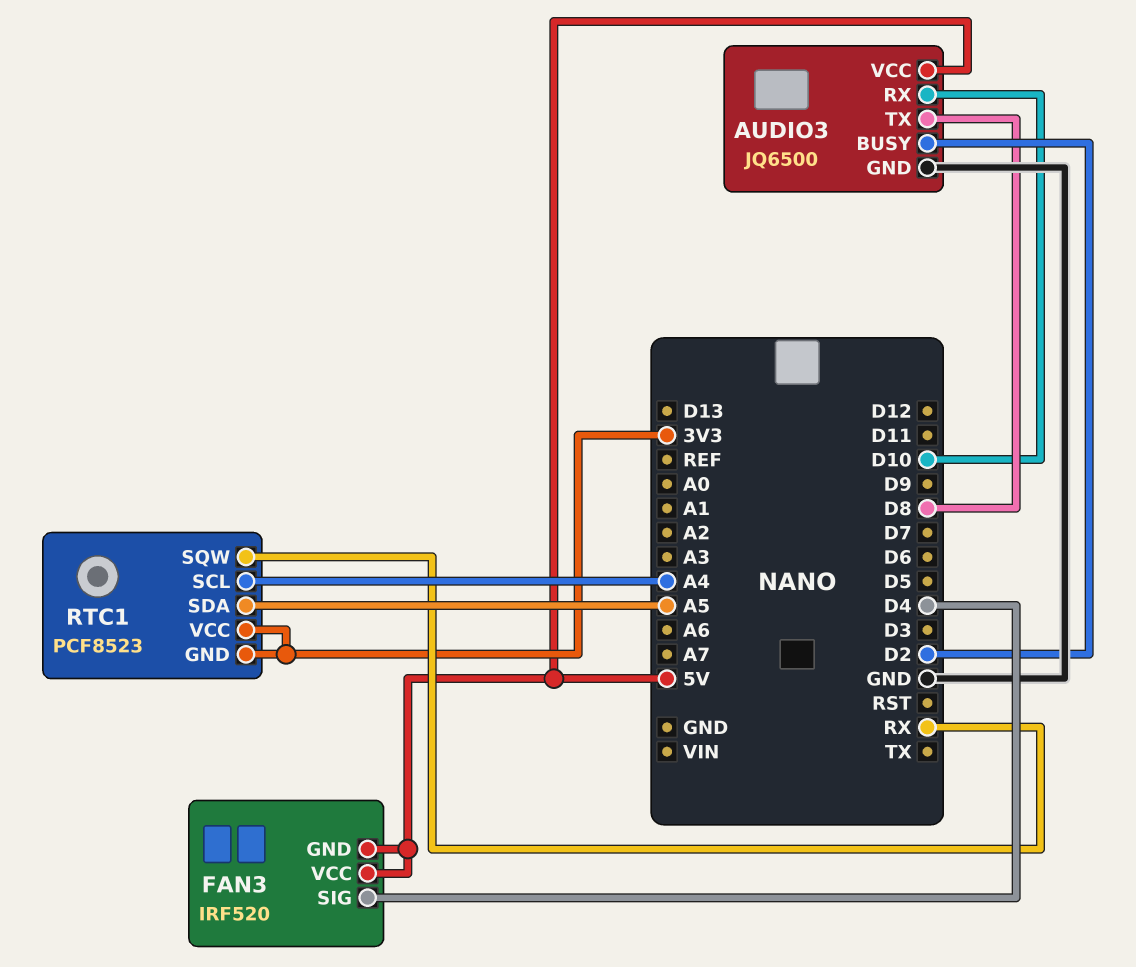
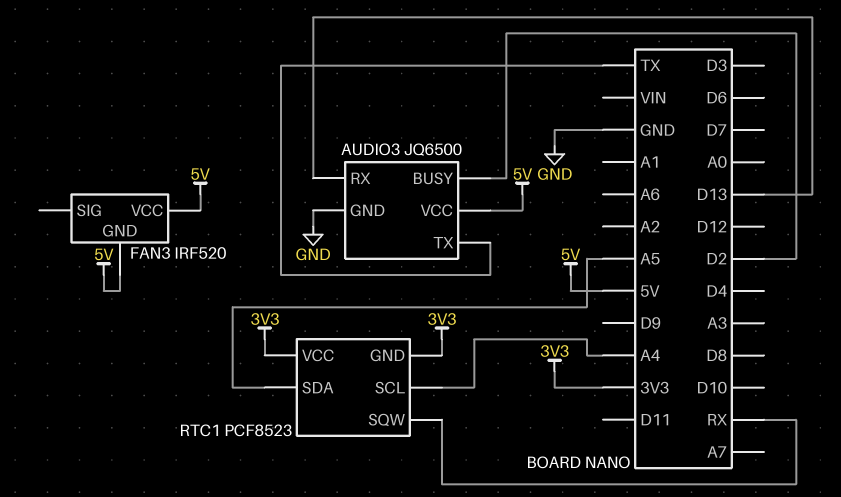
AUDIO3 pin RX: D10 -> D13
AUDIO3 pin TX: D8 -> TX
FAN3 pin SIG: D4 -> none

